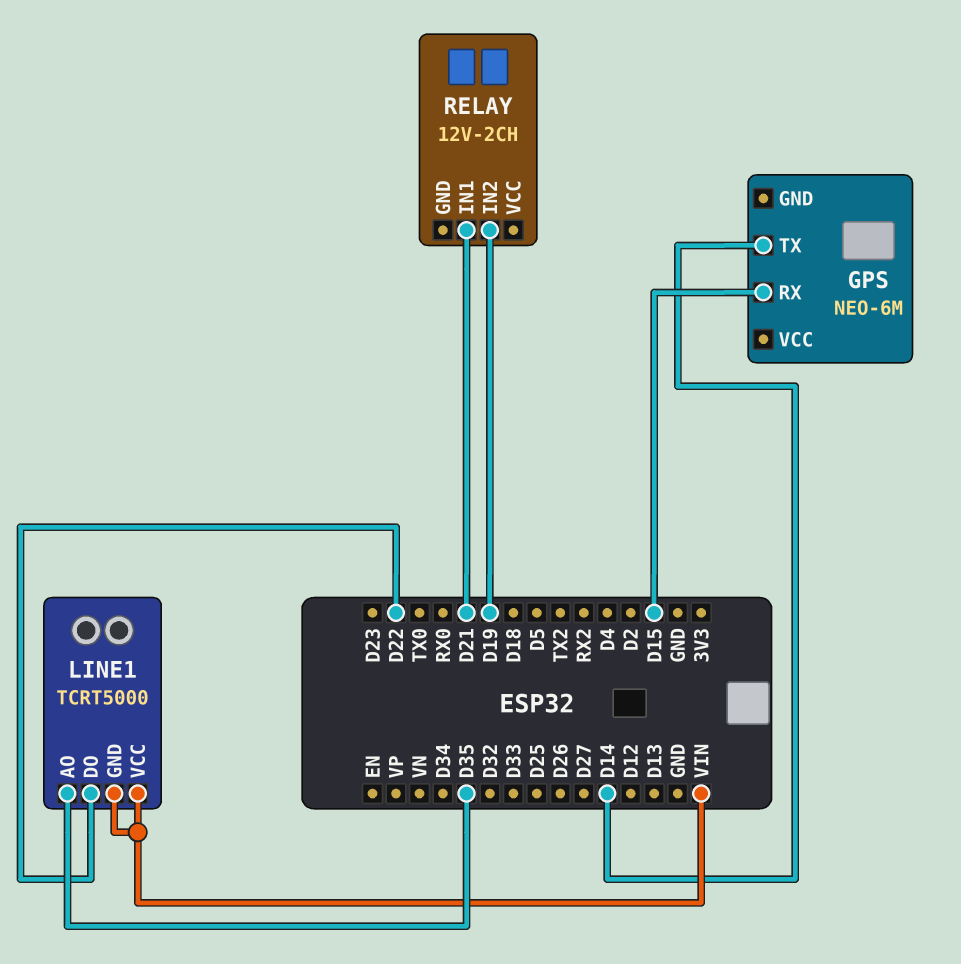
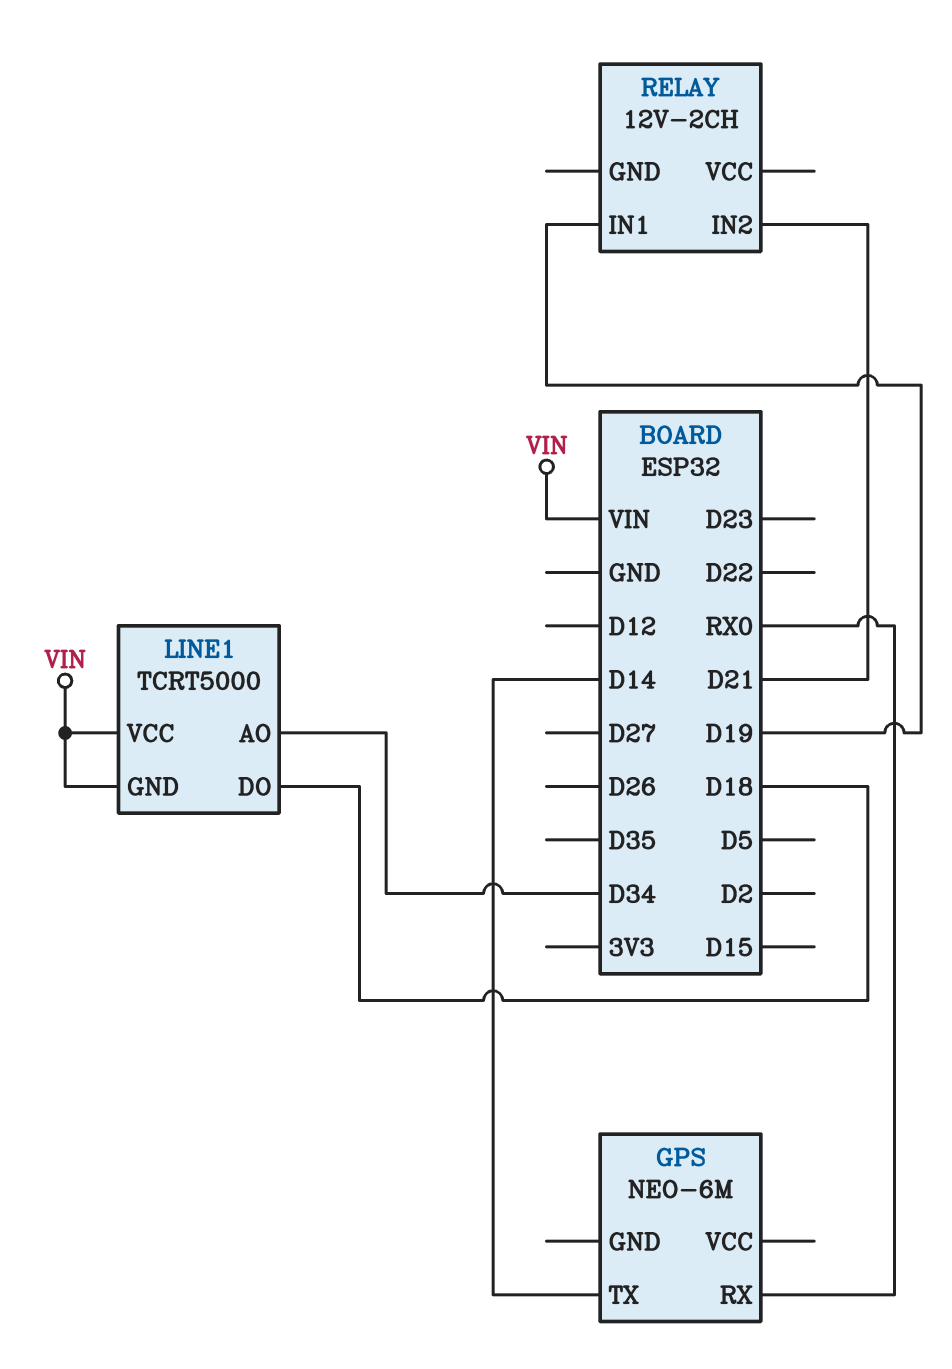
GPS pin RX: D15 -> RX0
LINE1 pin AO: D35 -> D34
LINE1 pin DO: D22 -> D18
RELAY pin IN1: D21 -> D19
RELAY pin IN2: D19 -> D21

